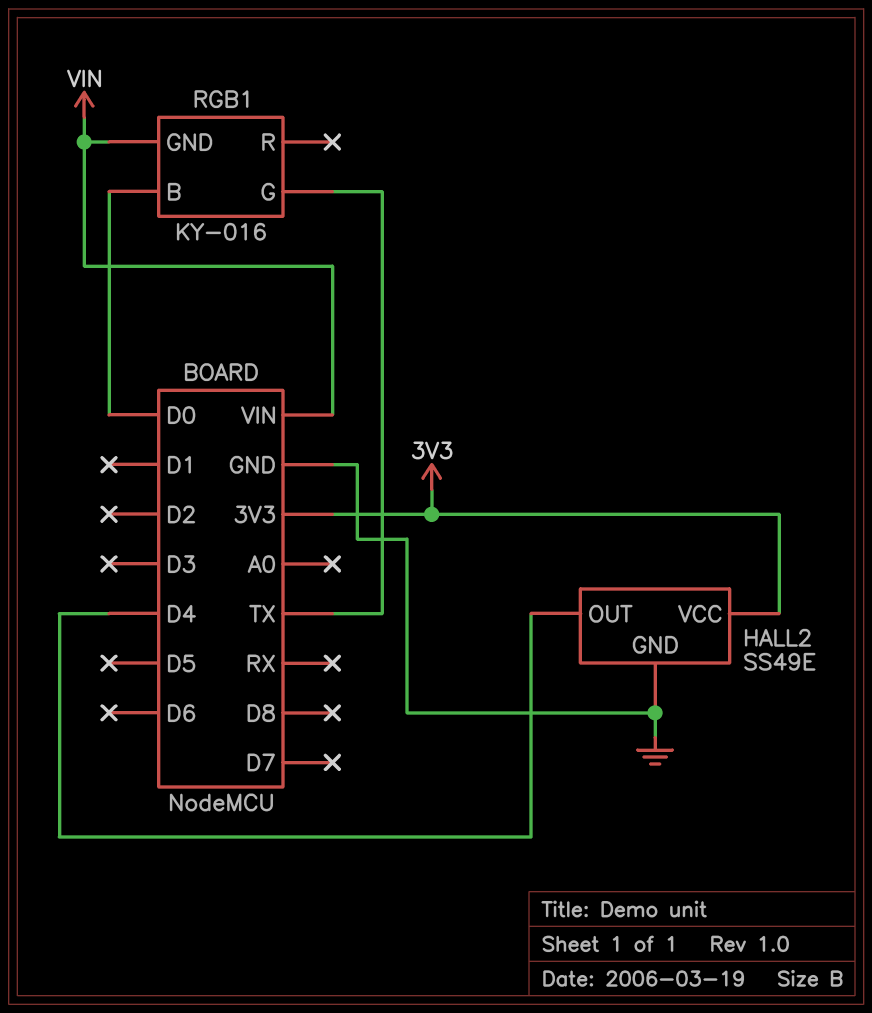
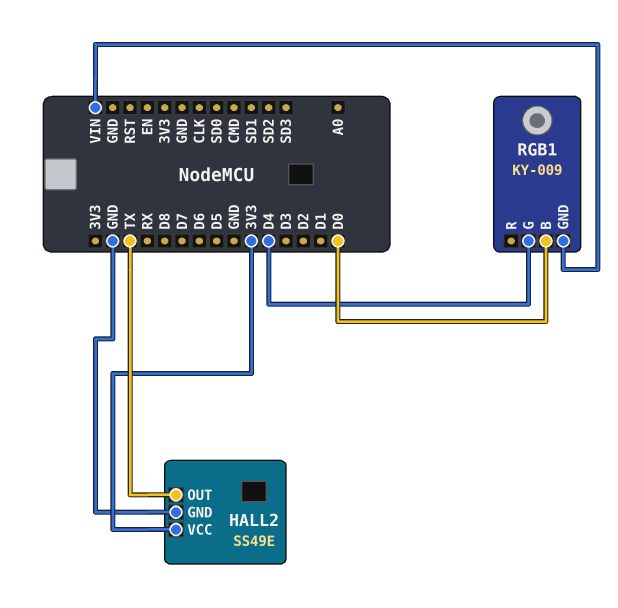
HALL2 pin OUT: D4 -> TX
RGB1: KY-016 -> KY-009
RGB1 pin G: TX -> D4

